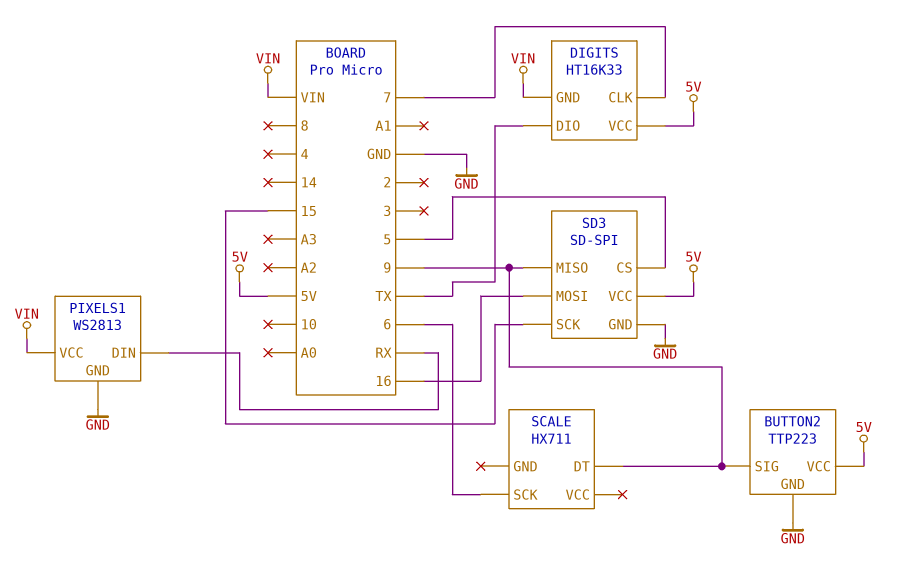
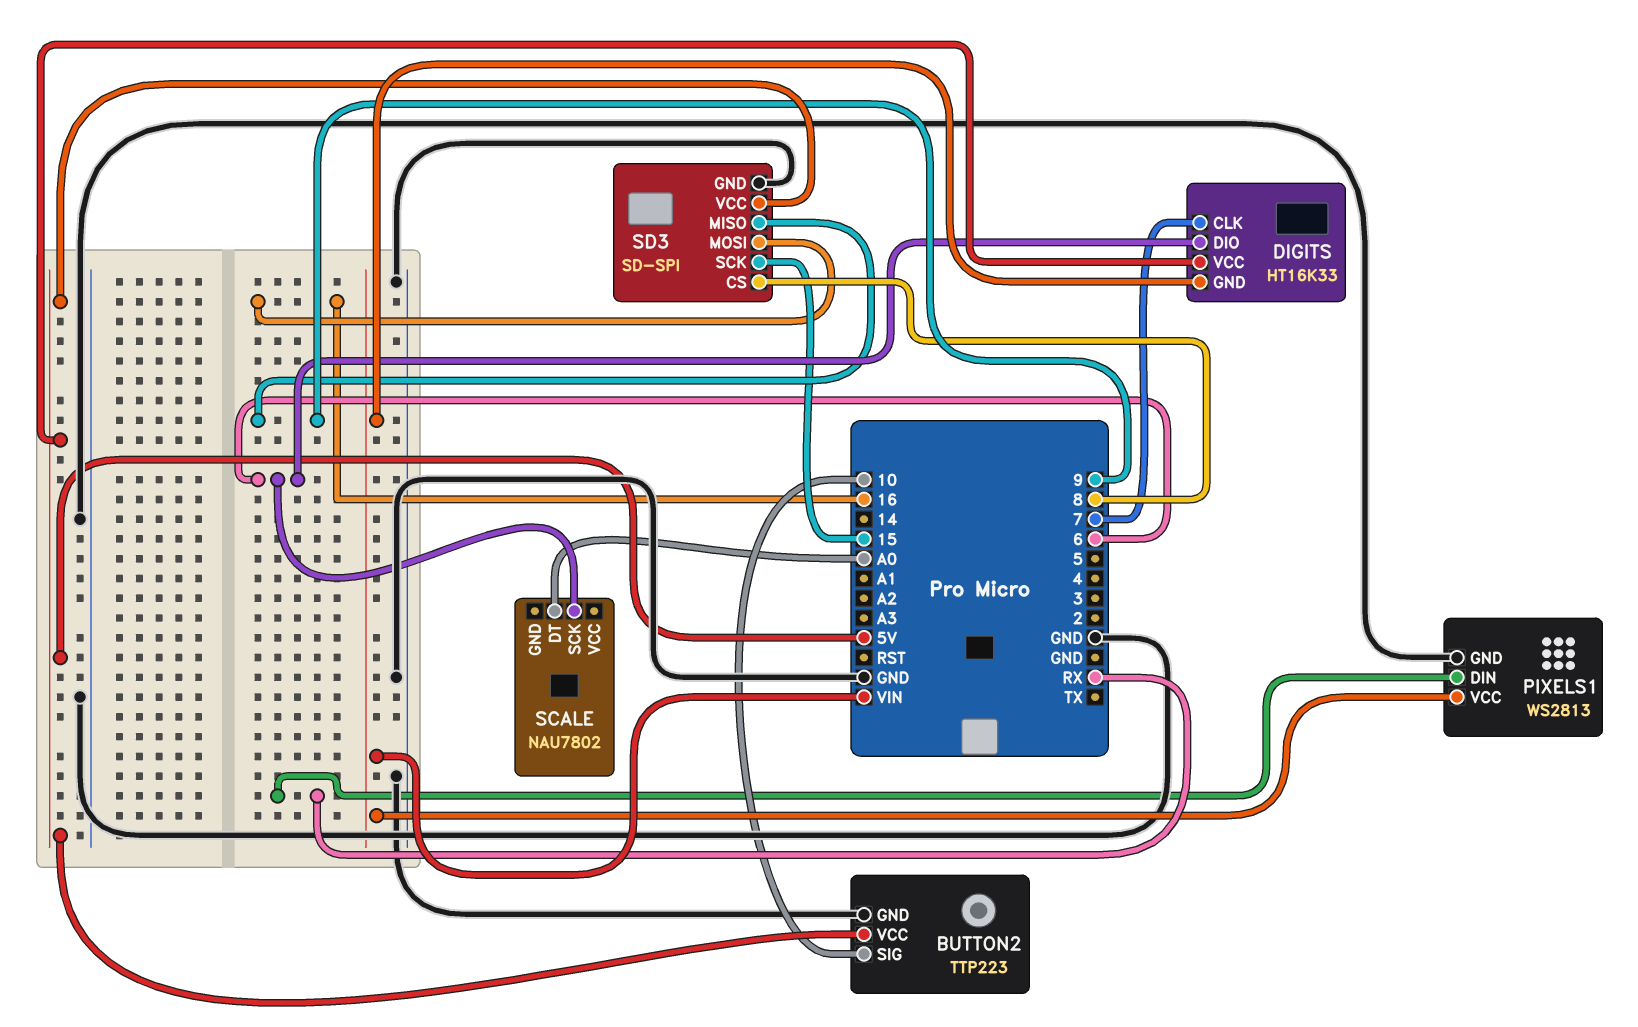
BUTTON2 pin SIG: 9 -> 10
DIGITS pin DIO: TX -> 6
SCALE: HX711 -> NAU7802
SCALE pin DT: 9 -> A0
SD3 pin CS: 5 -> 8

